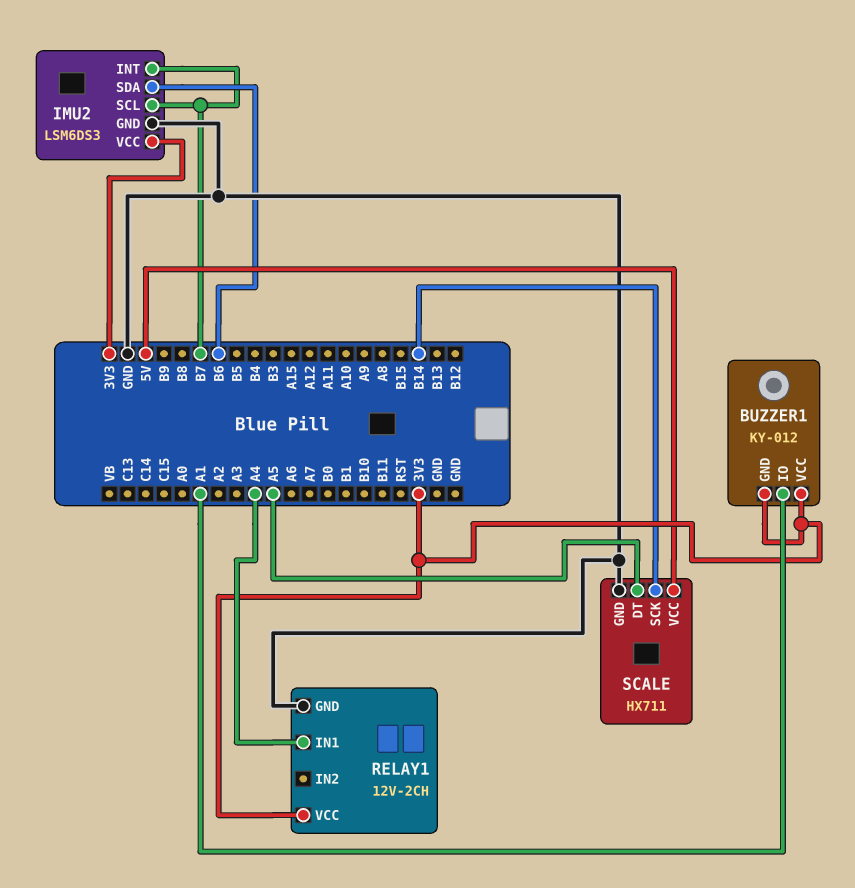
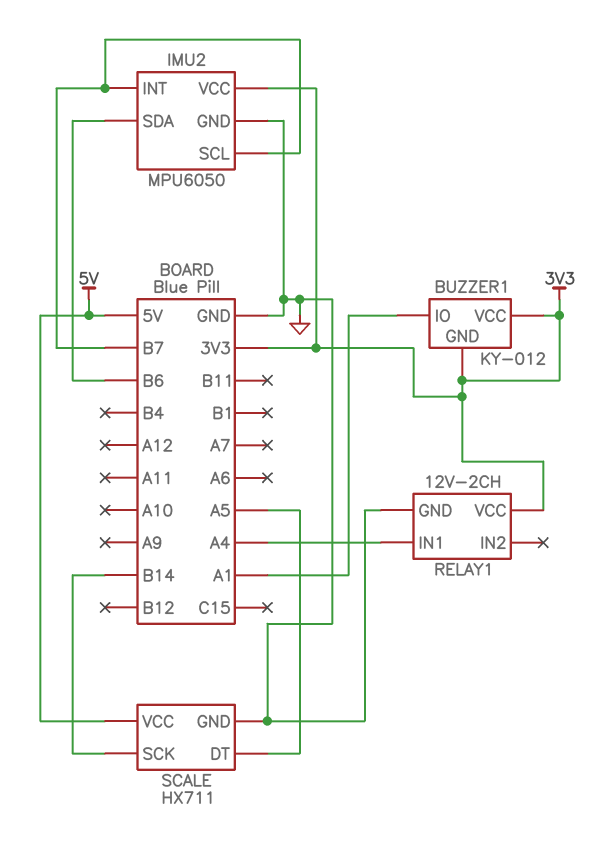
IMU2: LSM6DS3 -> MPU6050

